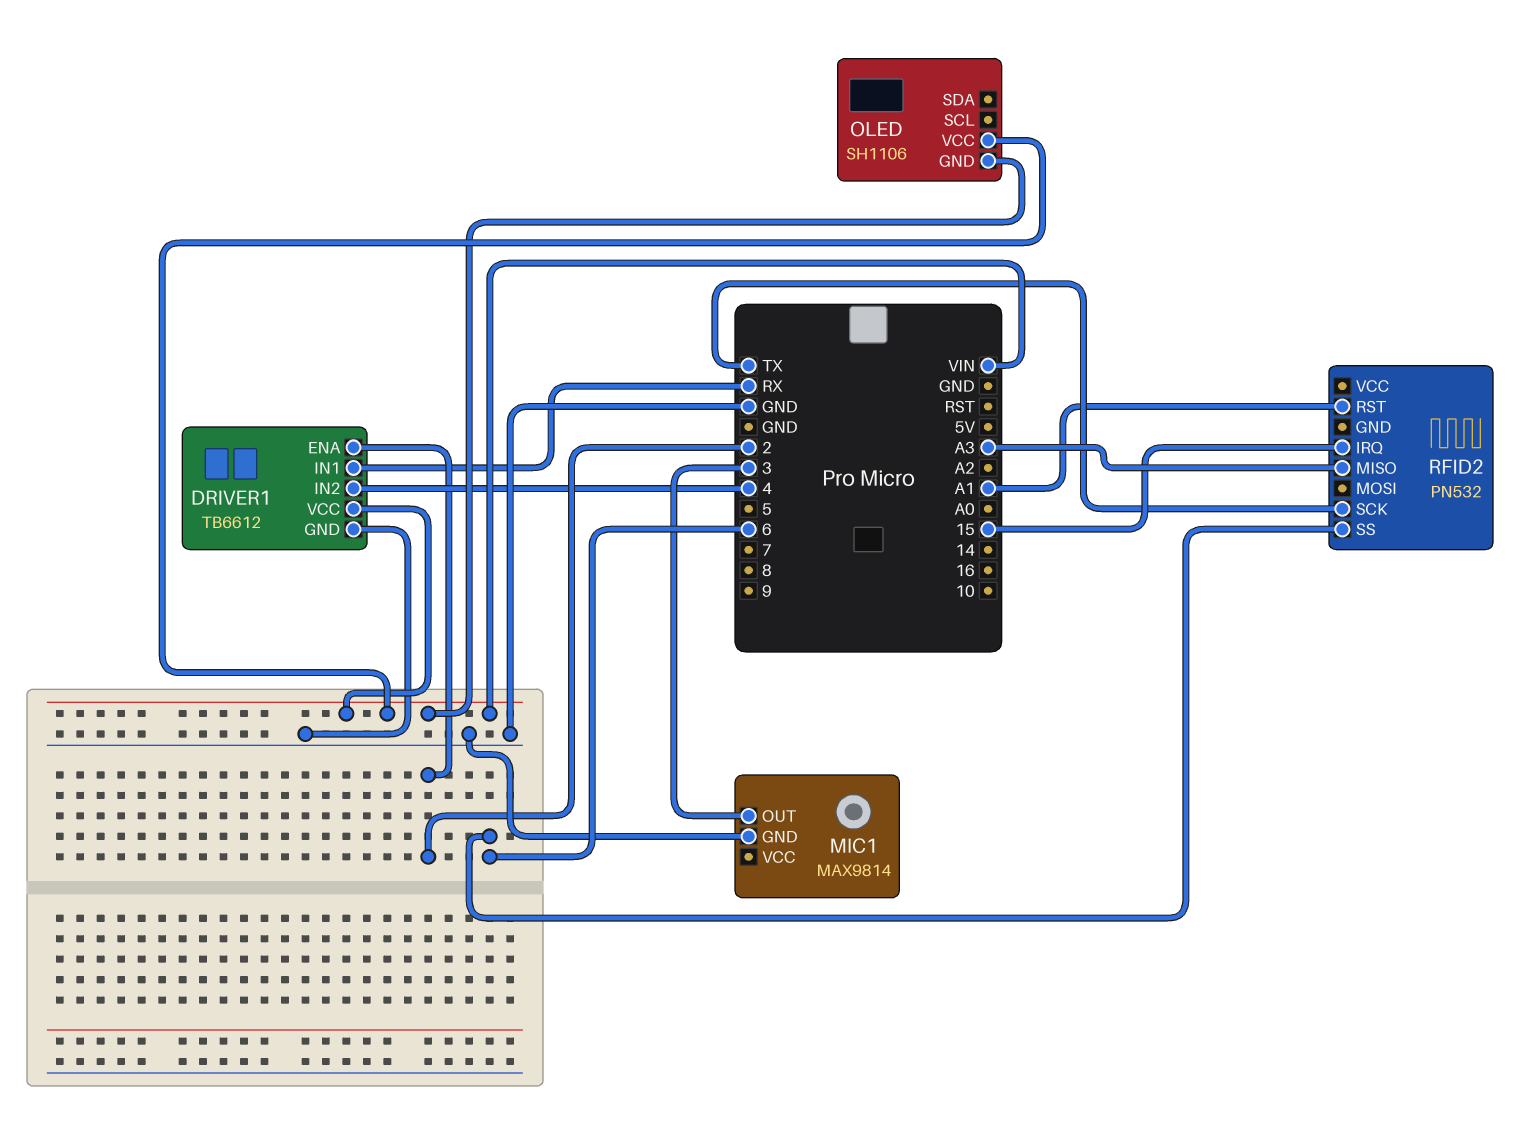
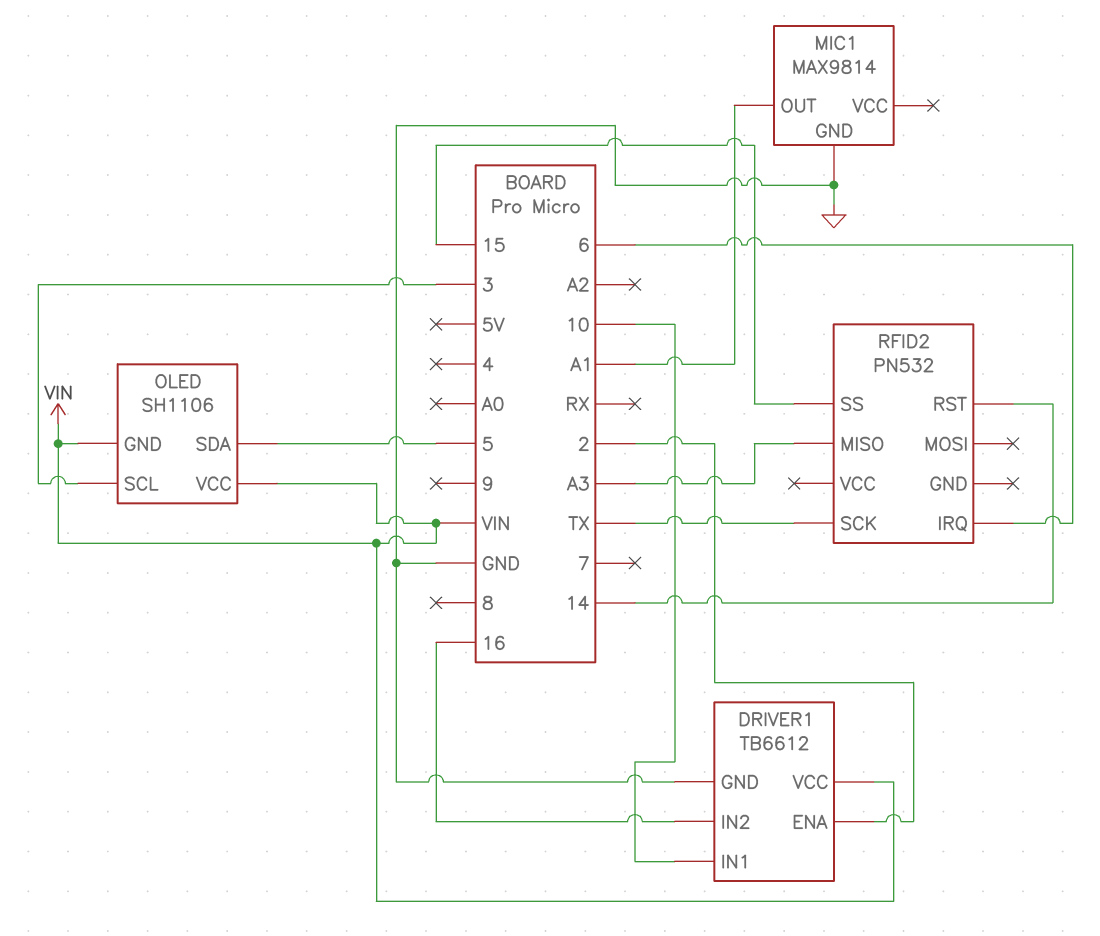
DRIVER1 pin IN1: RX -> 10
DRIVER1 pin IN2: 4 -> 16
MIC1 pin OUT: 3 -> A1
OLED pin SCL: none -> 3
OLED pin SDA: none -> 5
RFID2 pin IRQ: 15 -> 6
RFID2 pin RST: A1 -> 14
RFID2 pin SS: 6 -> 15

